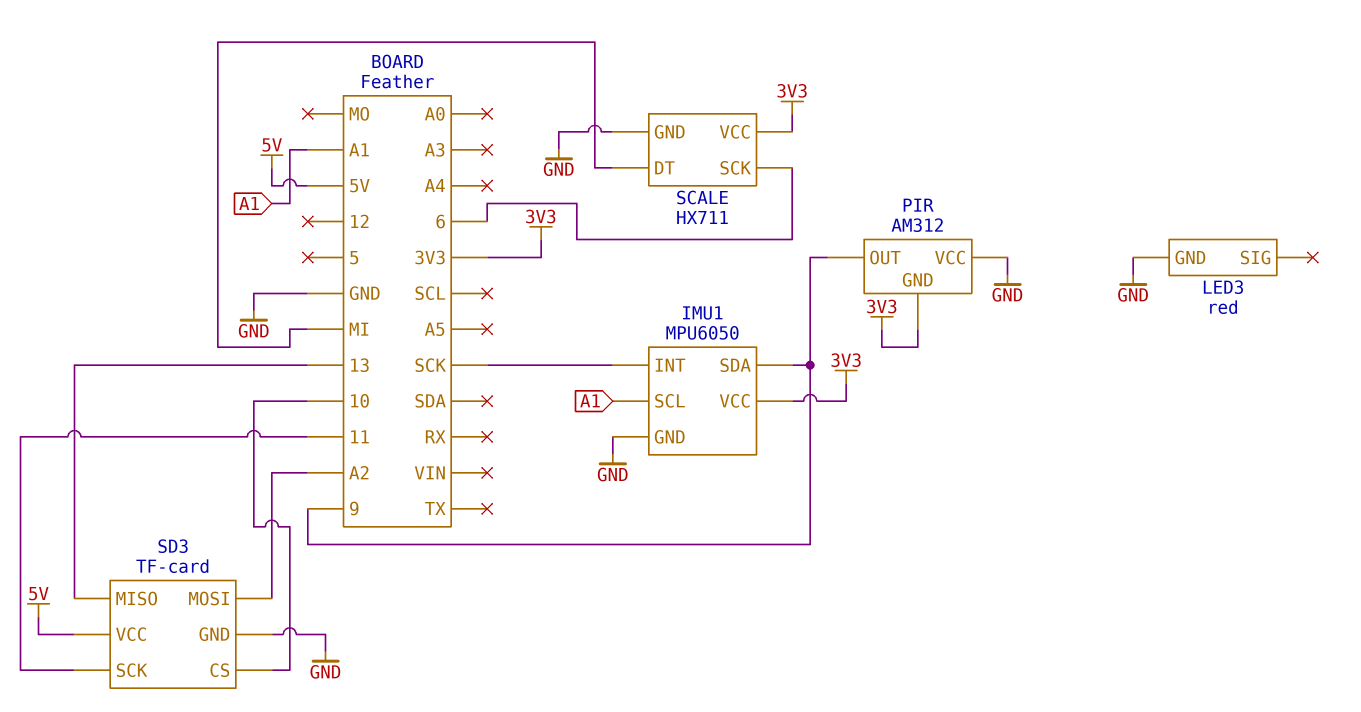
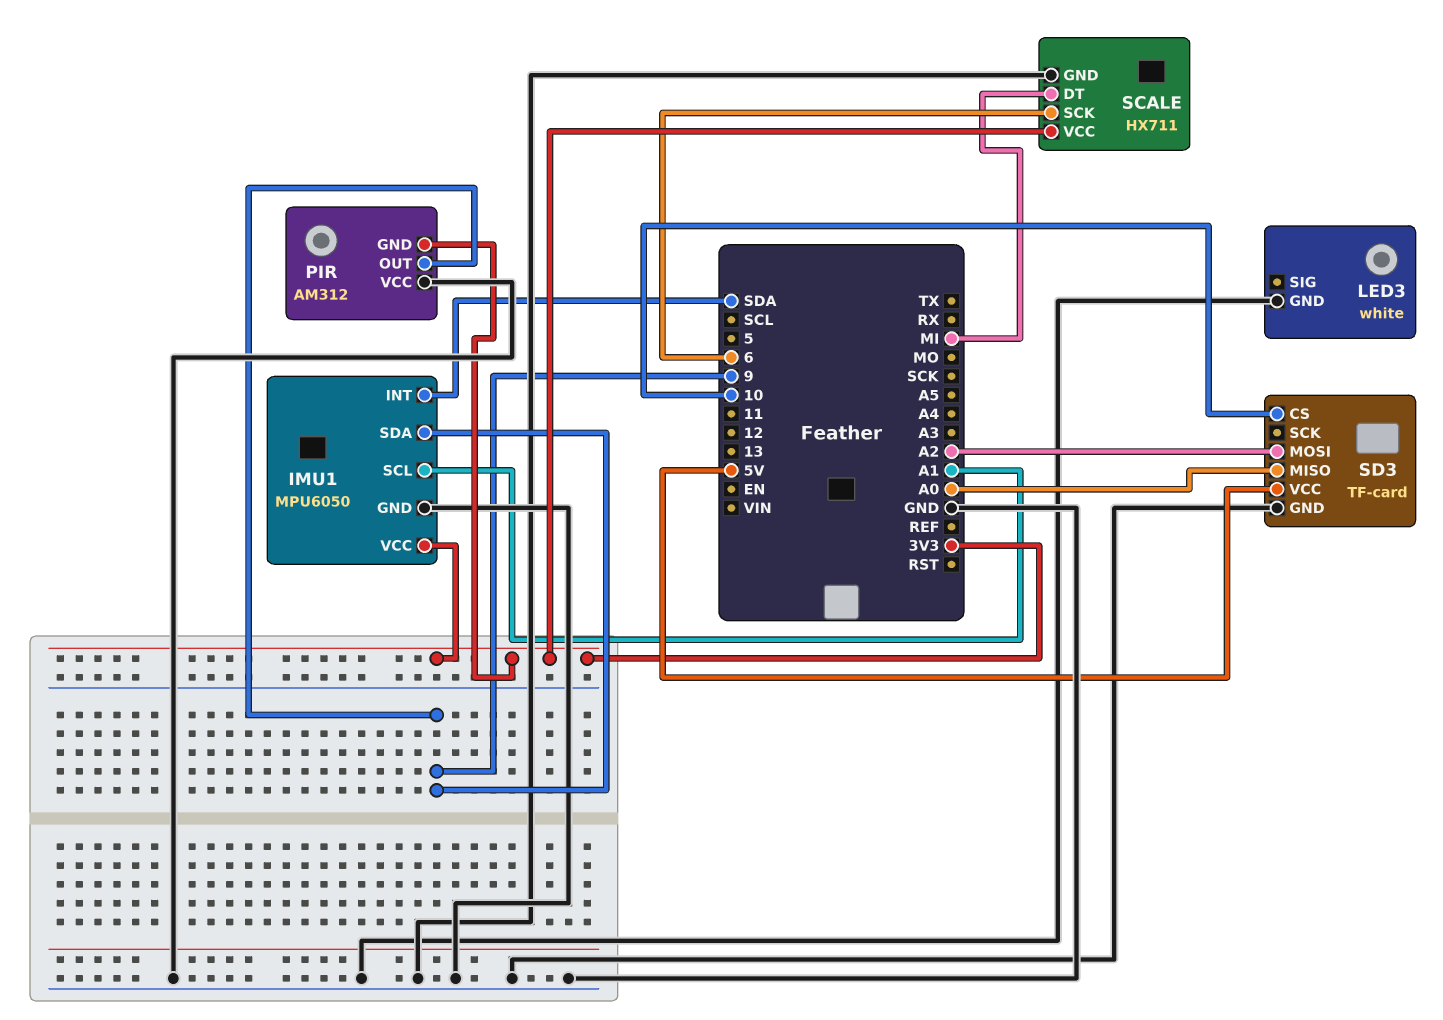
IMU1 pin INT: SCK -> SDA
LED3: red -> white
SD3 pin MISO: 13 -> A0
SD3 pin SCK: 11 -> none

